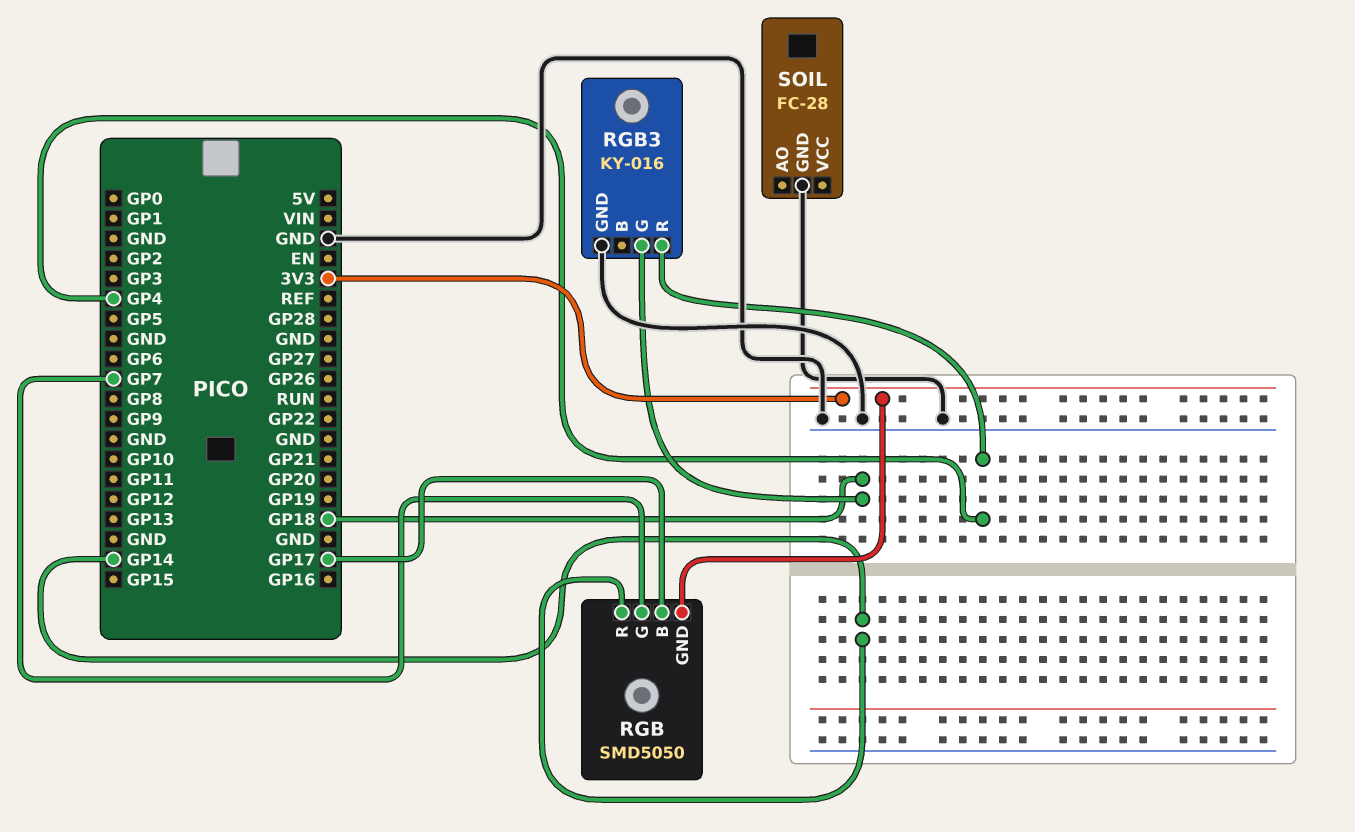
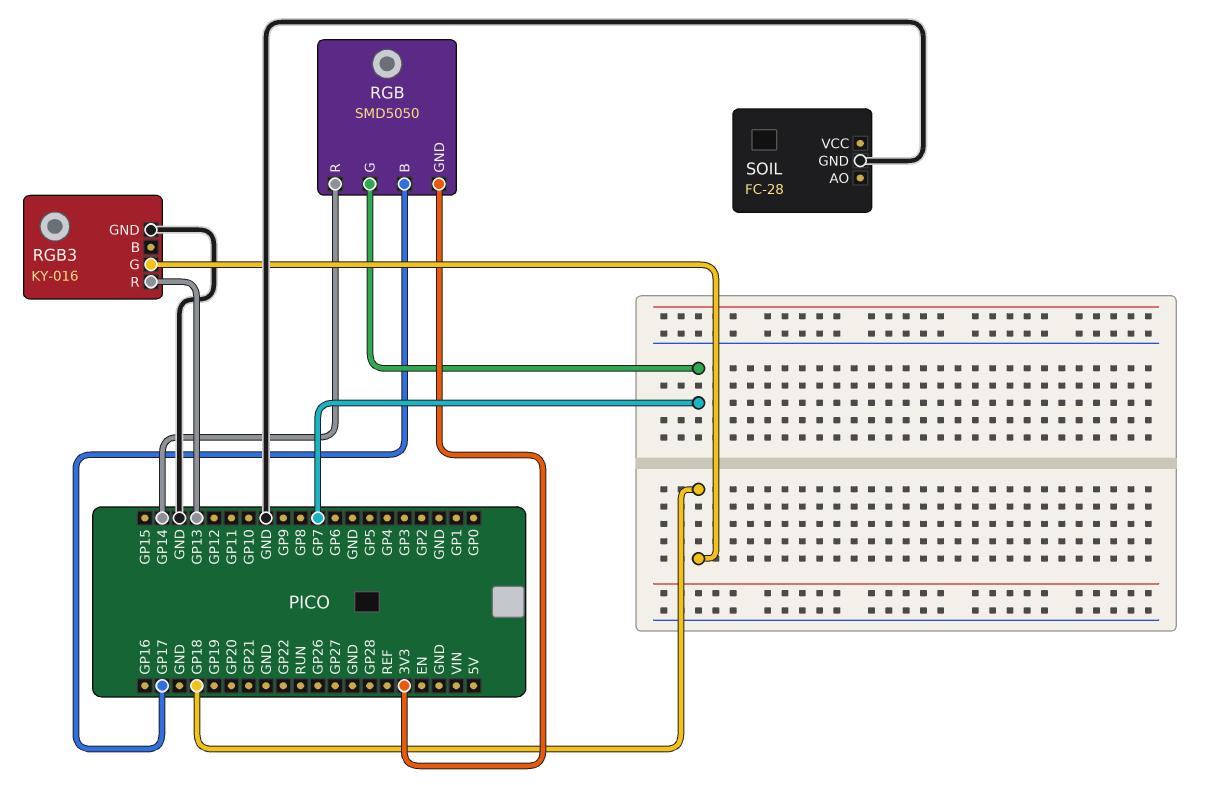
RGB3 pin R: GP4 -> GP13

